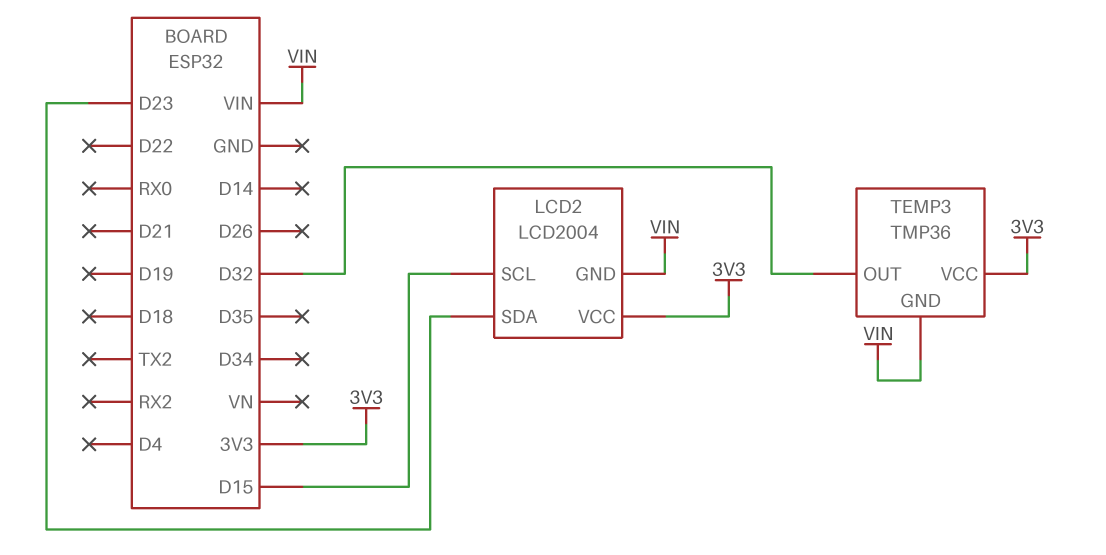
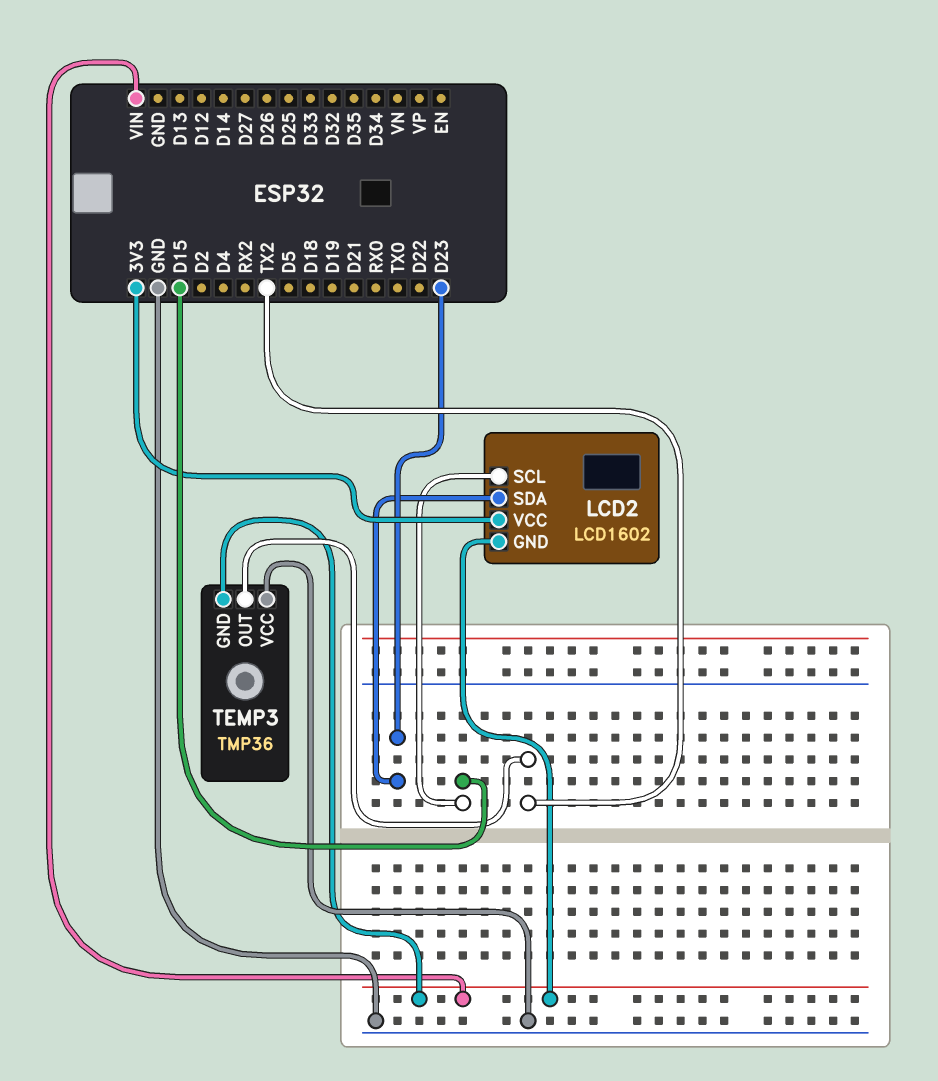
LCD2: LCD2004 -> LCD1602
TEMP3 pin OUT: D32 -> TX2
TEMP3 pin VCC: 3V3 -> GND

